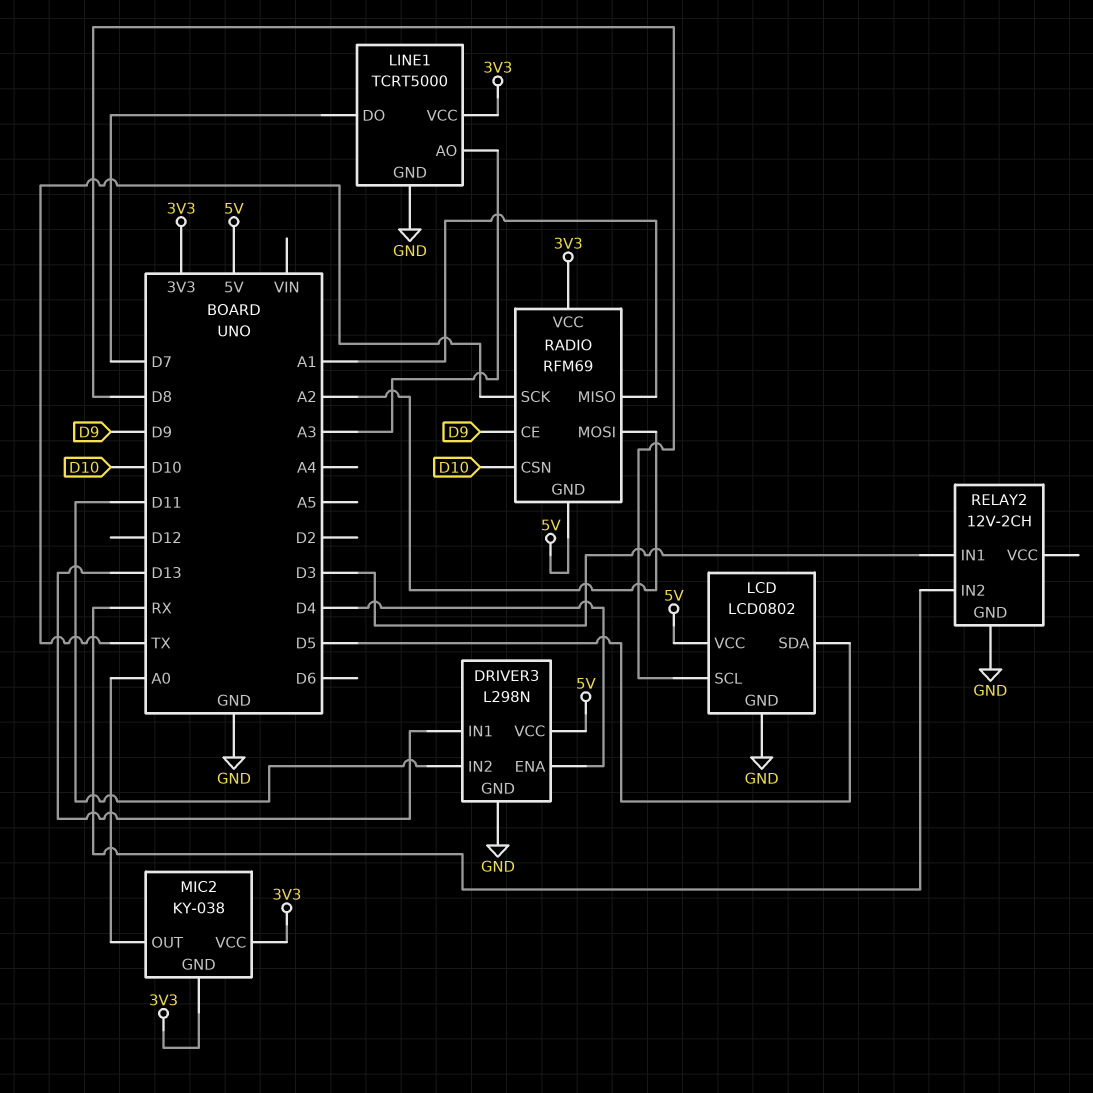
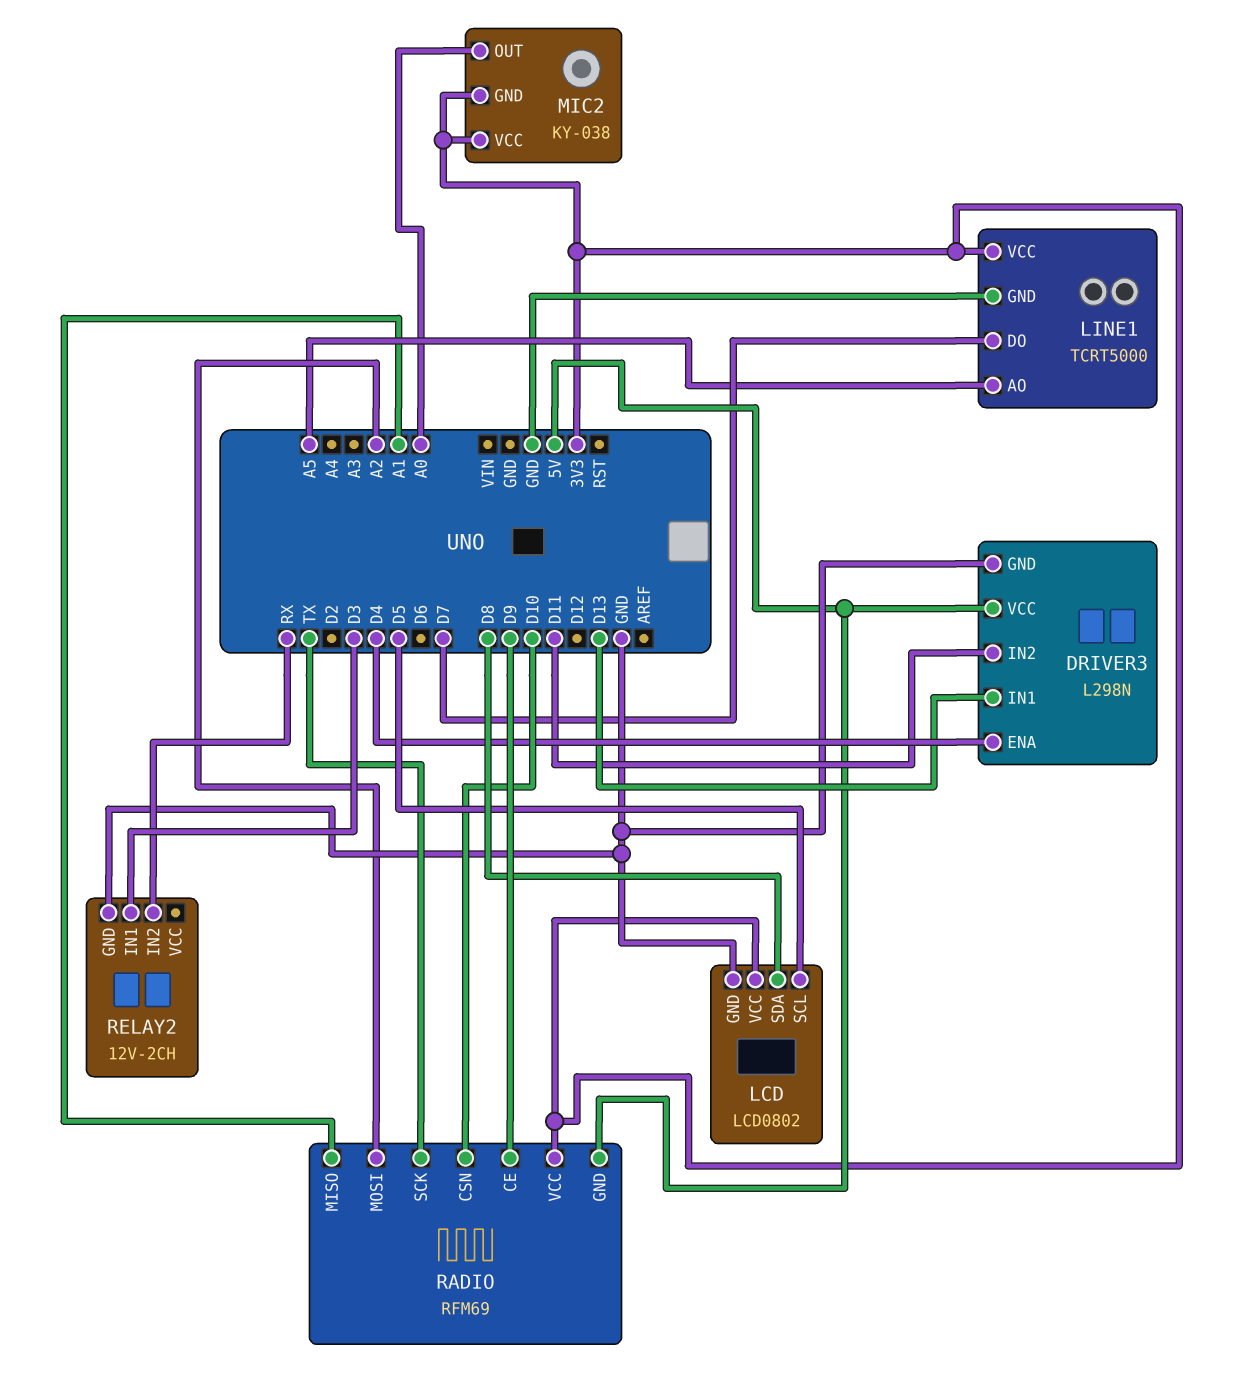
LCD pin SCL: D8 -> D5
LCD pin SDA: D5 -> D8
LCD pin VCC: 5V -> 3V3
LINE1 pin AO: A3 -> A5

